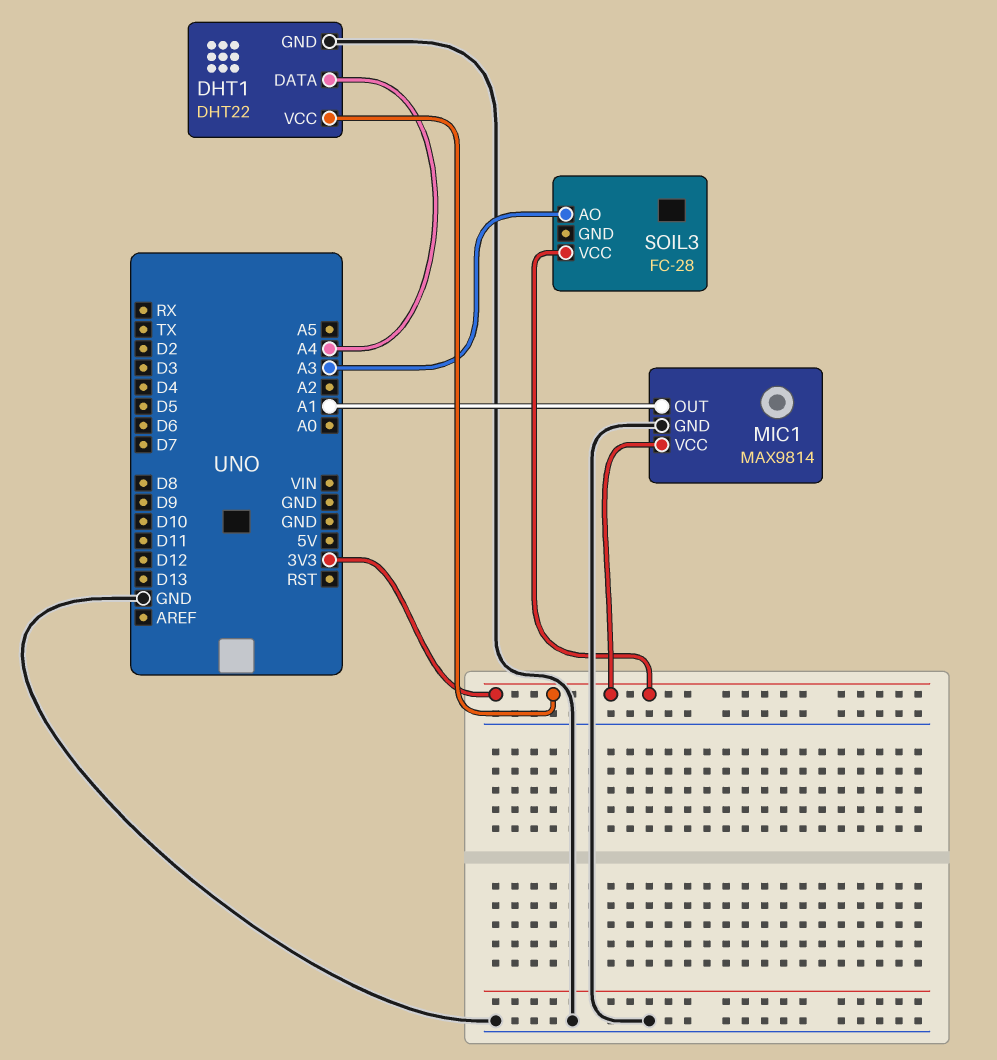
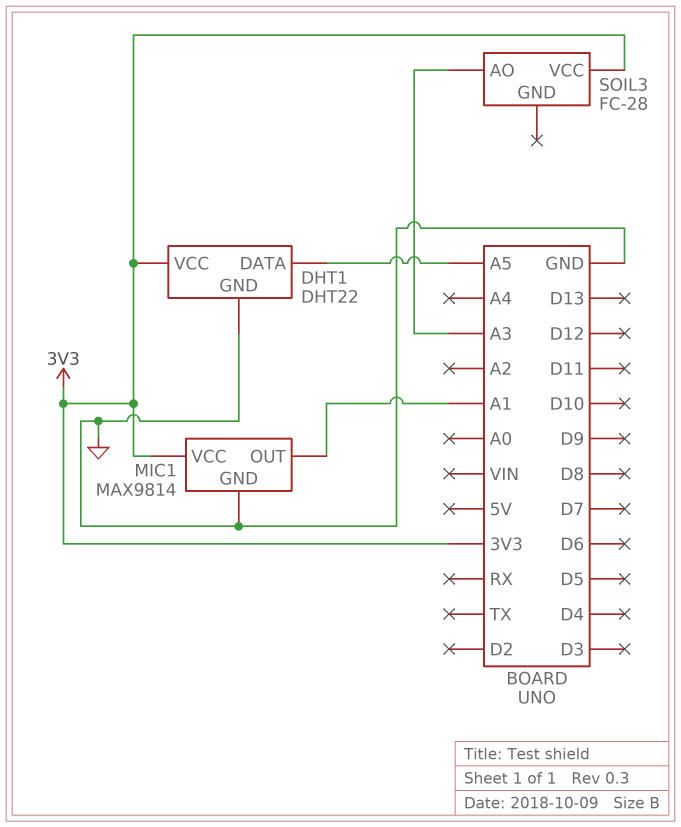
DHT1 pin DATA: A4 -> A5

